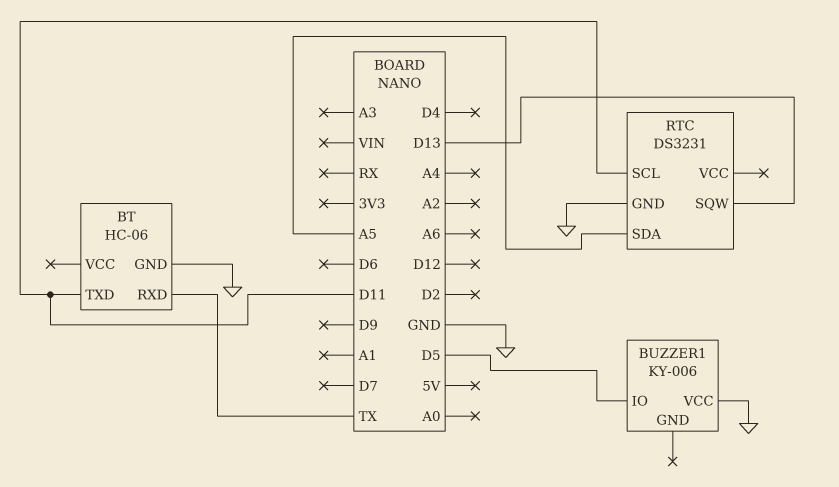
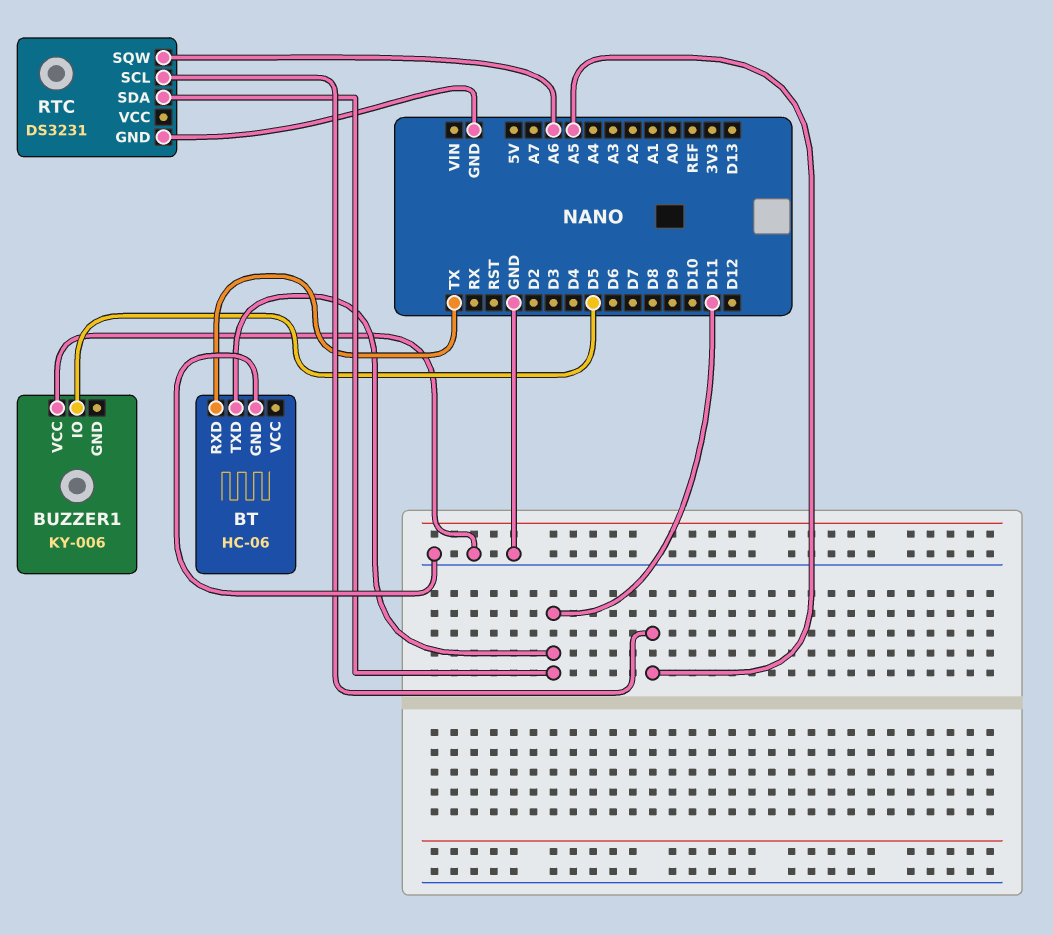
RTC pin SCL: D11 -> A5
RTC pin SDA: A5 -> D11
RTC pin SQW: D13 -> A6

